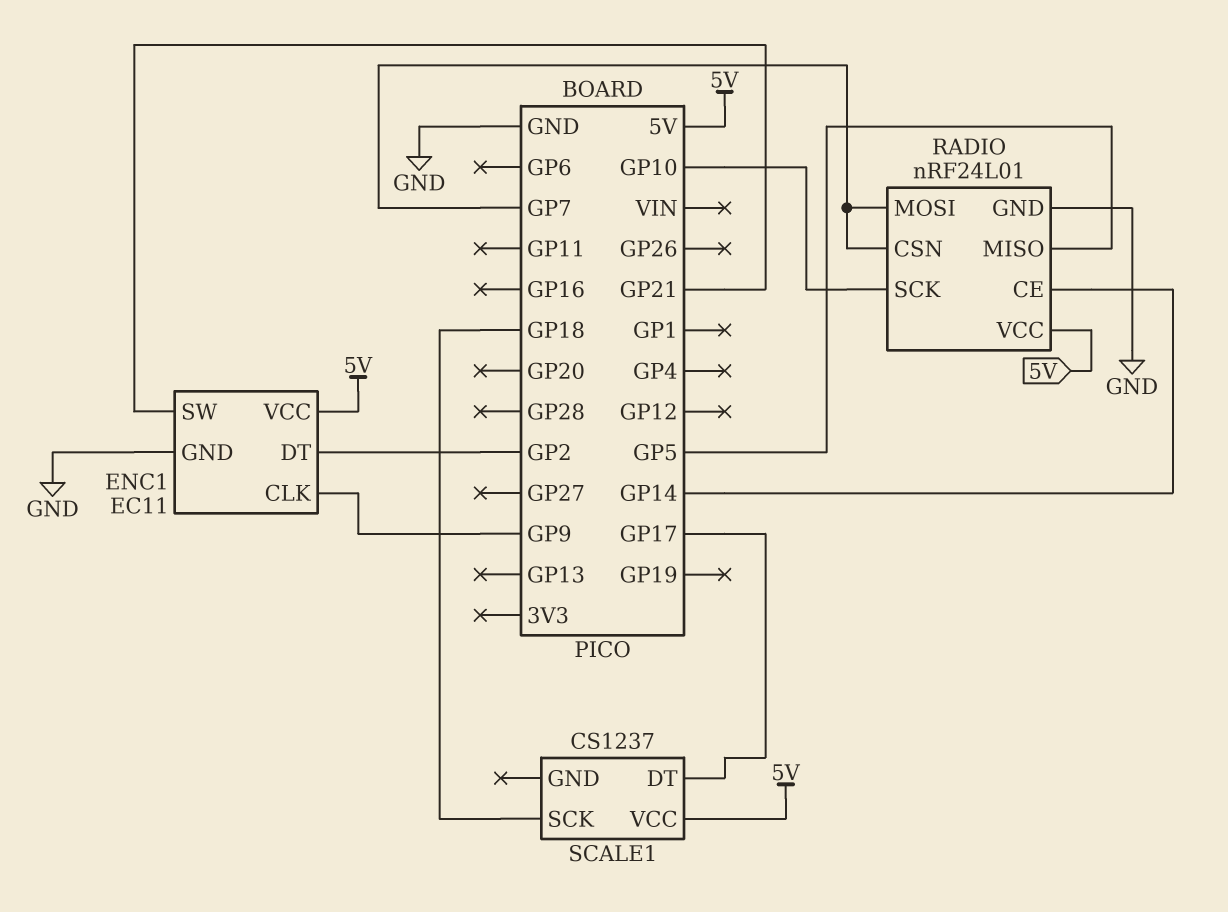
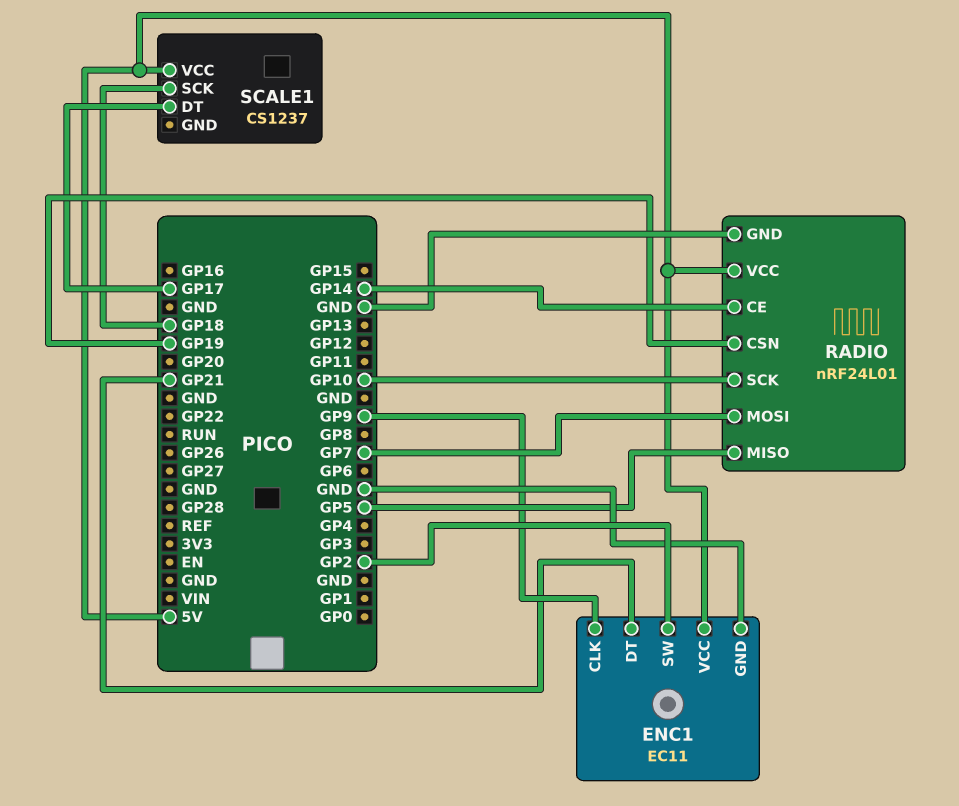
ENC1 pin DT: GP2 -> GP21
ENC1 pin SW: GP21 -> GP2
RADIO pin CSN: GP7 -> GP19

